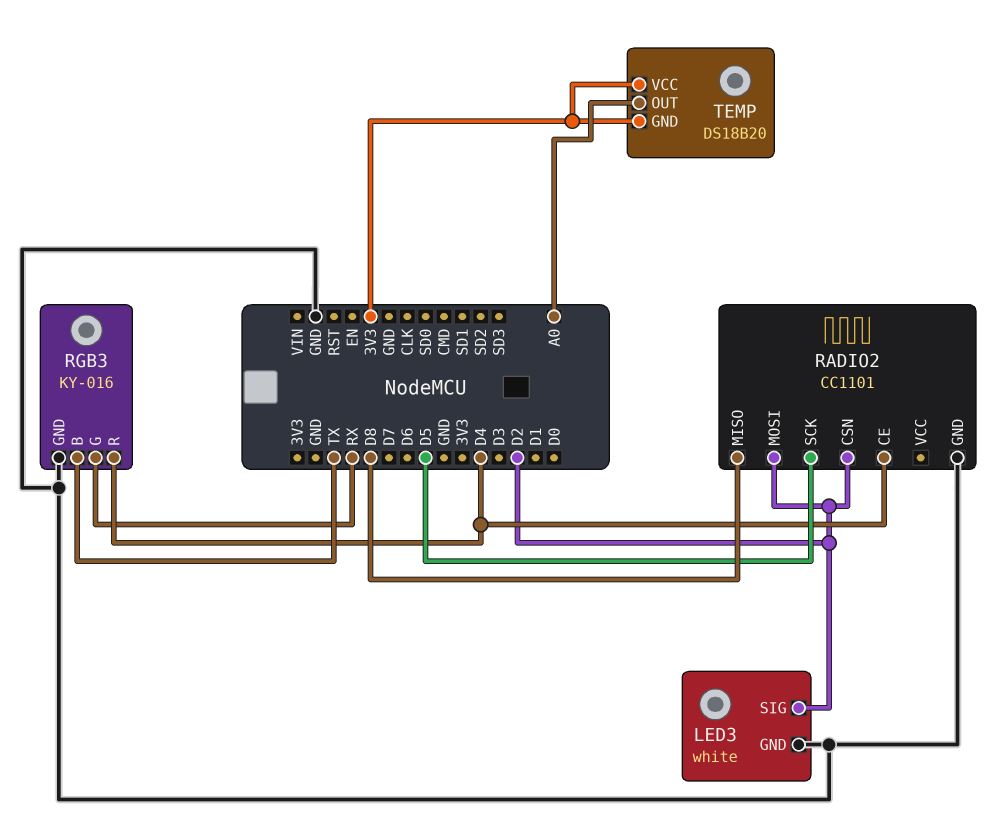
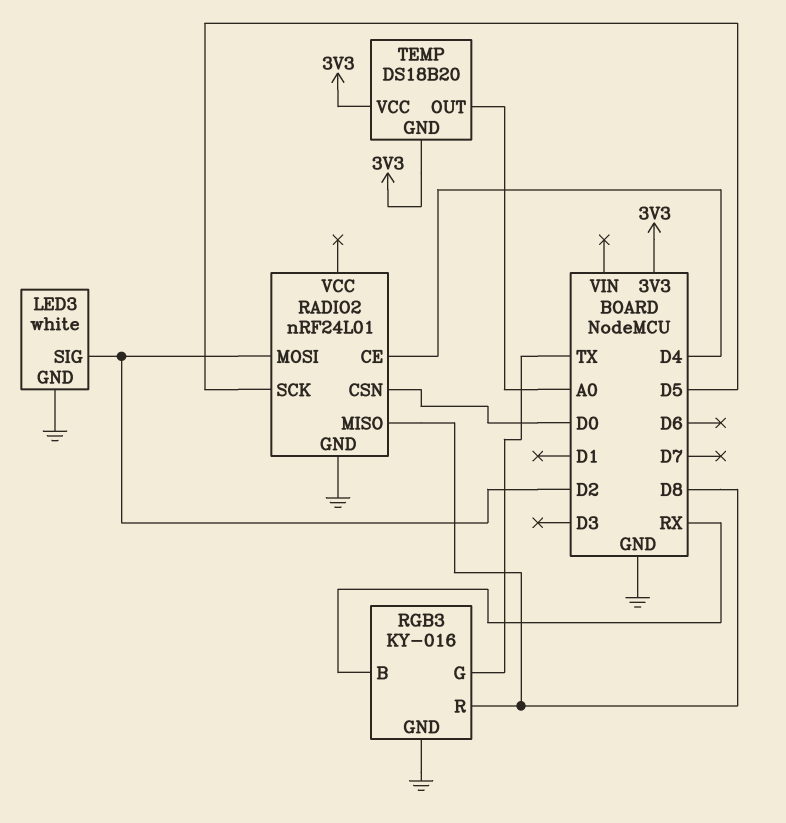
RADIO2: CC1101 -> nRF24L01
RADIO2 pin CSN: D2 -> D0
RGB3 pin B: TX -> RX
RGB3 pin G: RX -> TX
RGB3 pin R: D4 -> D8

